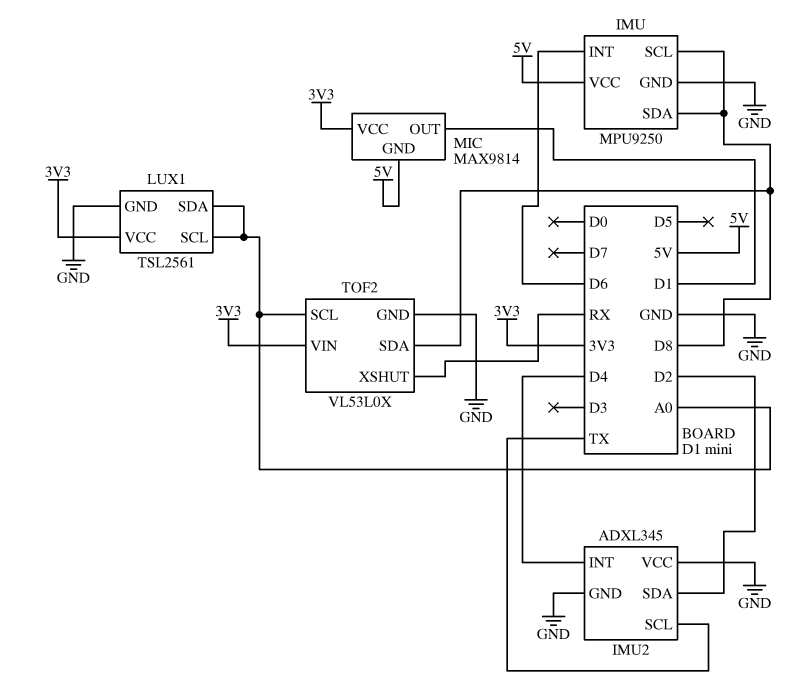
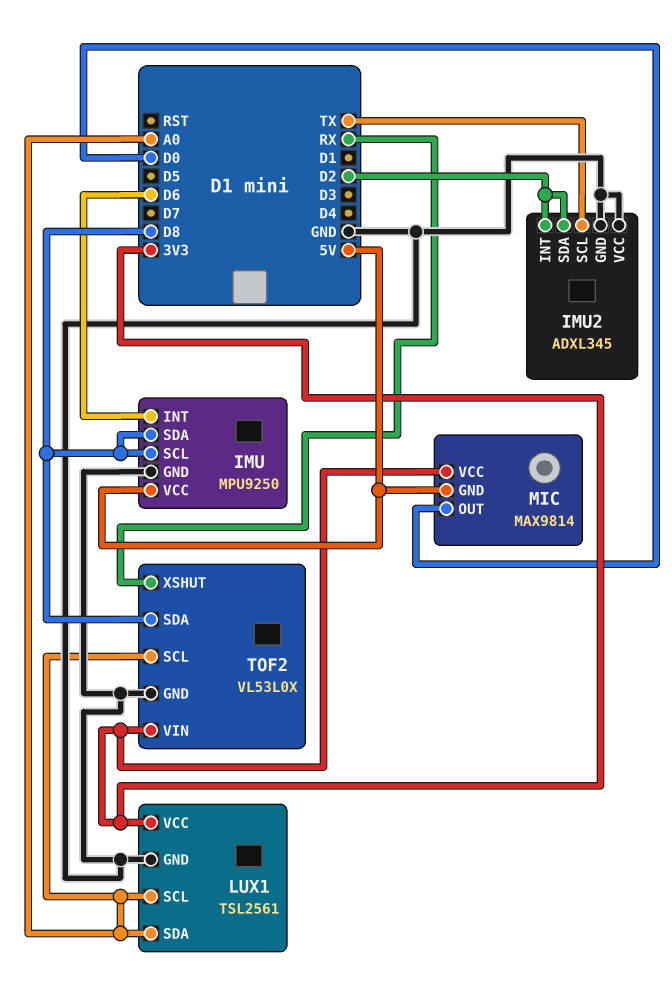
IMU2 pin INT: D4 -> D2
MIC pin OUT: D1 -> D0

